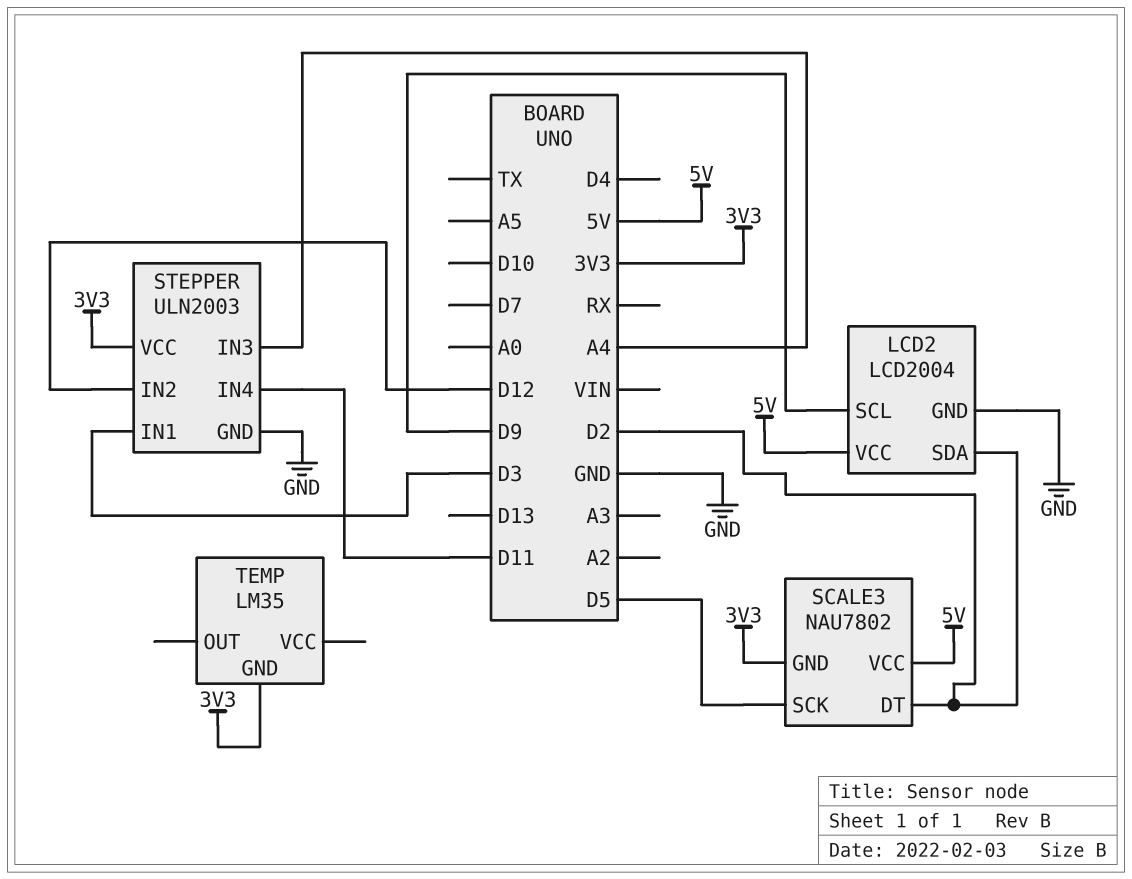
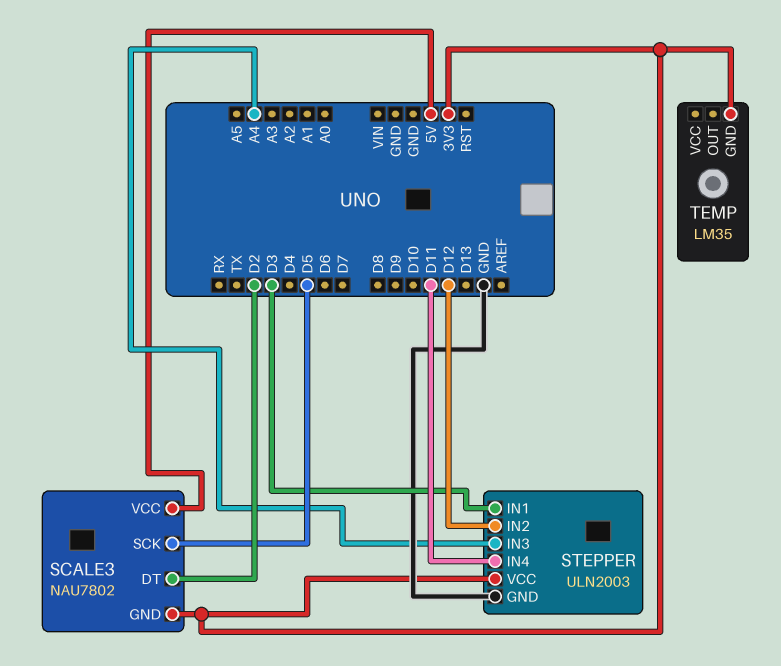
LCD2: LCD2004 -> none
LCD2 pin GND: GND -> none
LCD2 pin SCL: D9 -> none
LCD2 pin SDA: D2 -> none
LCD2 pin VCC: 5V -> none

